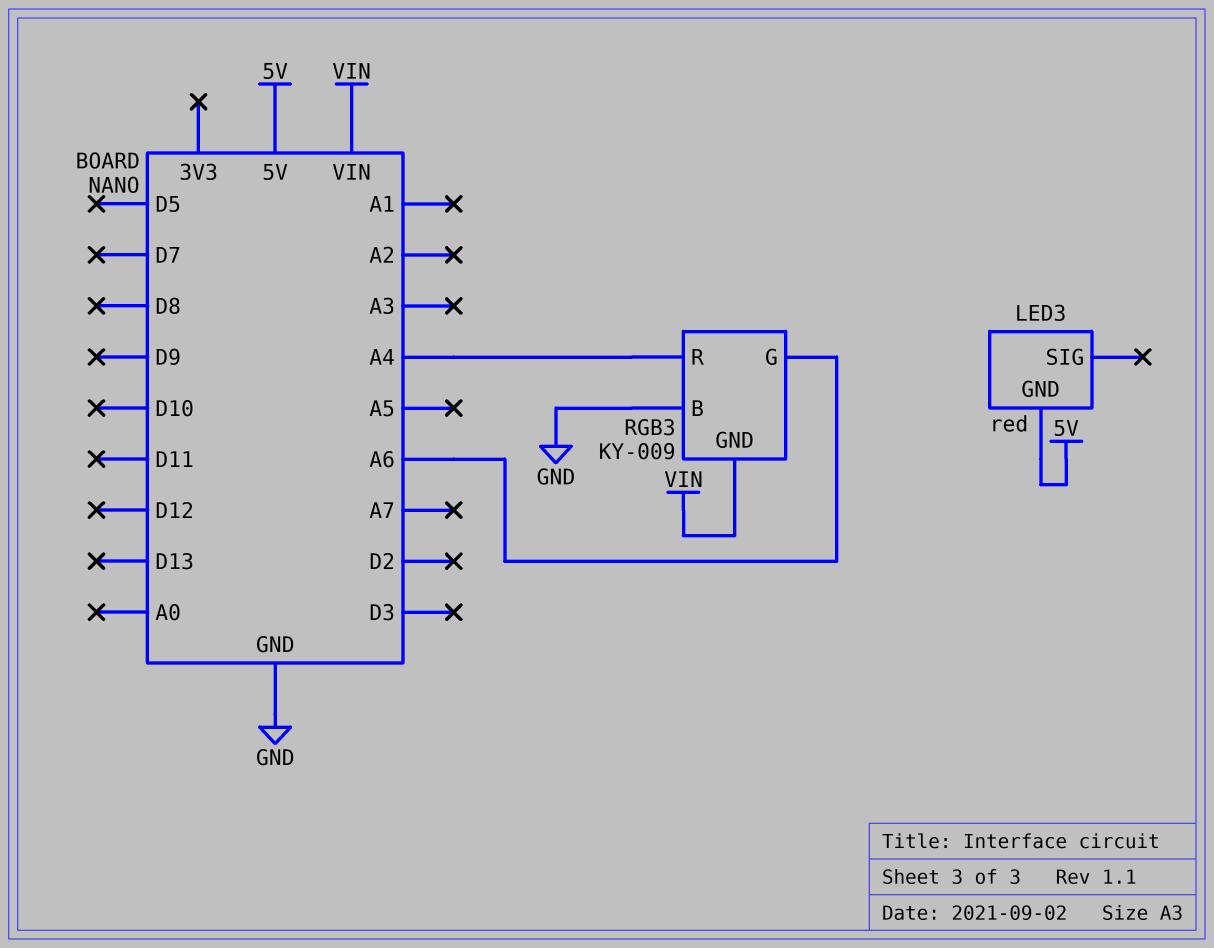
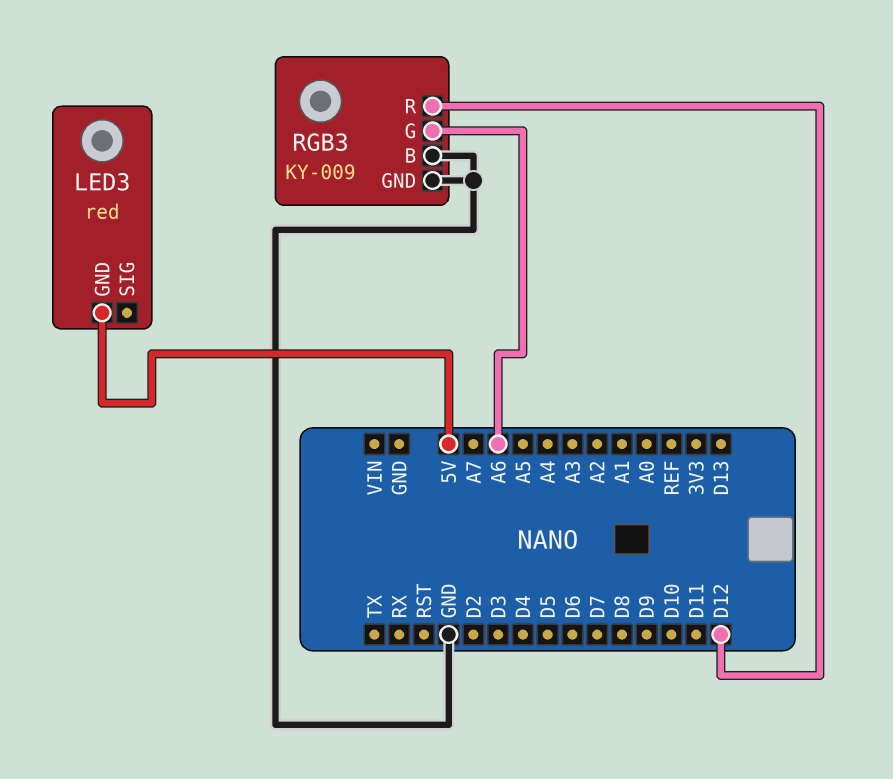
RGB3 pin GND: VIN -> GND
RGB3 pin R: A4 -> D12

